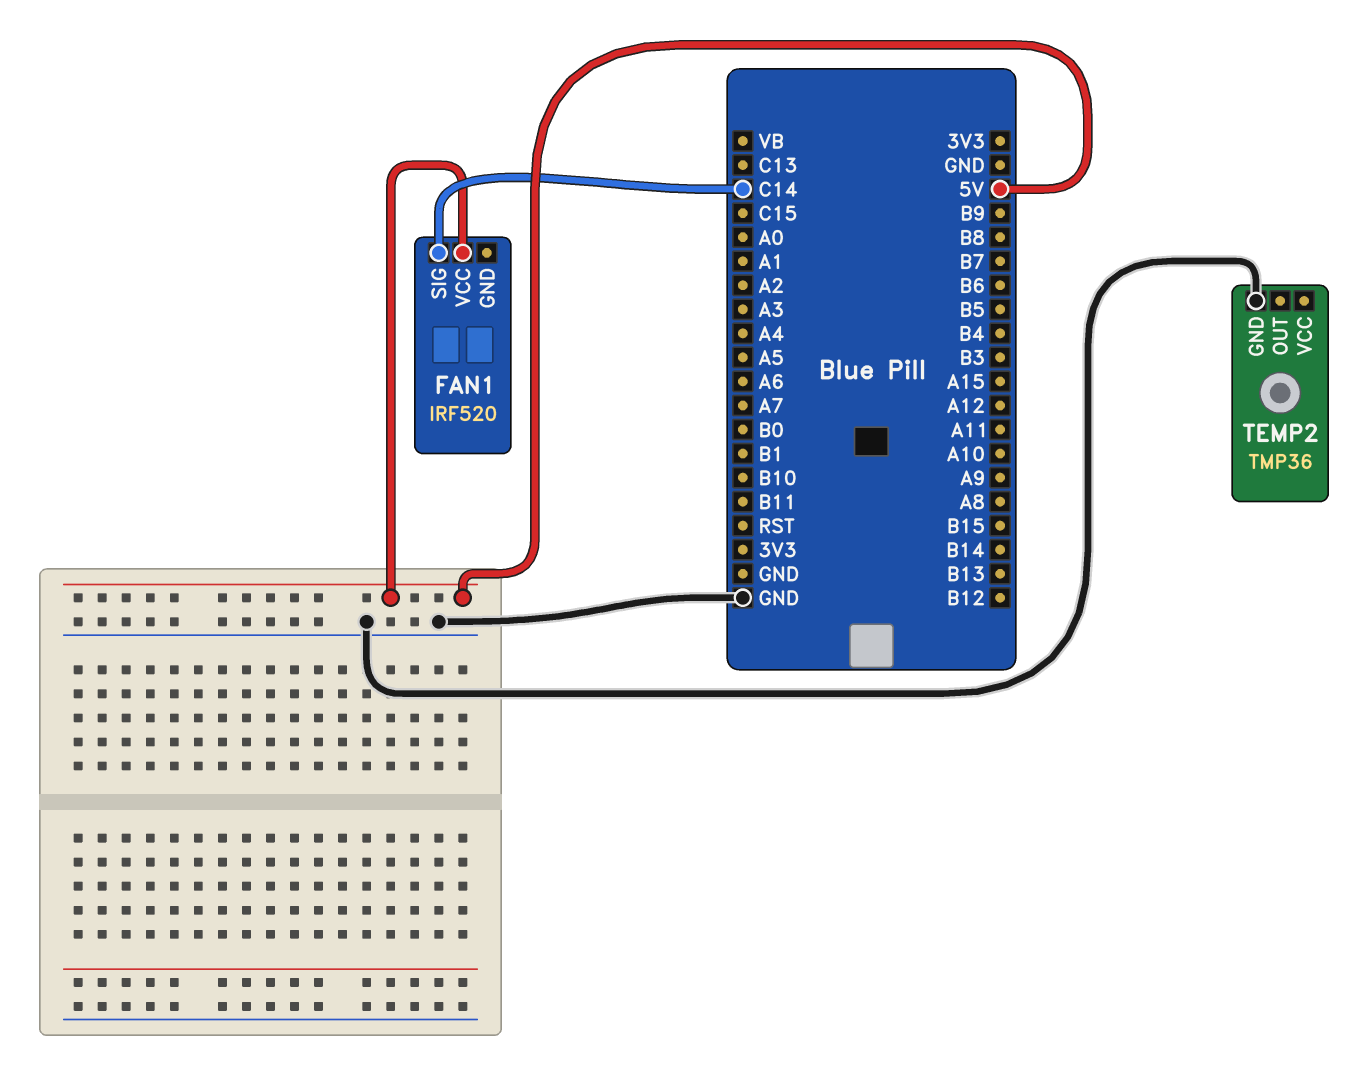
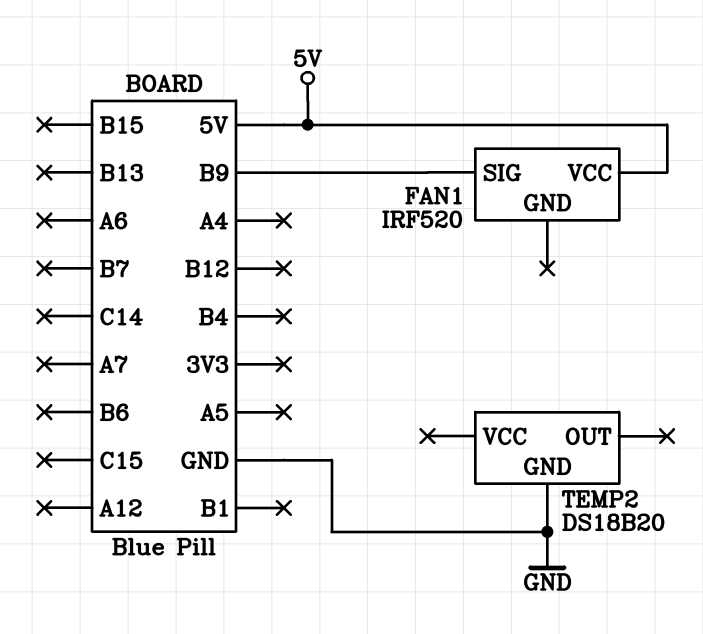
FAN1 pin SIG: C14 -> B9
TEMP2: TMP36 -> DS18B20

